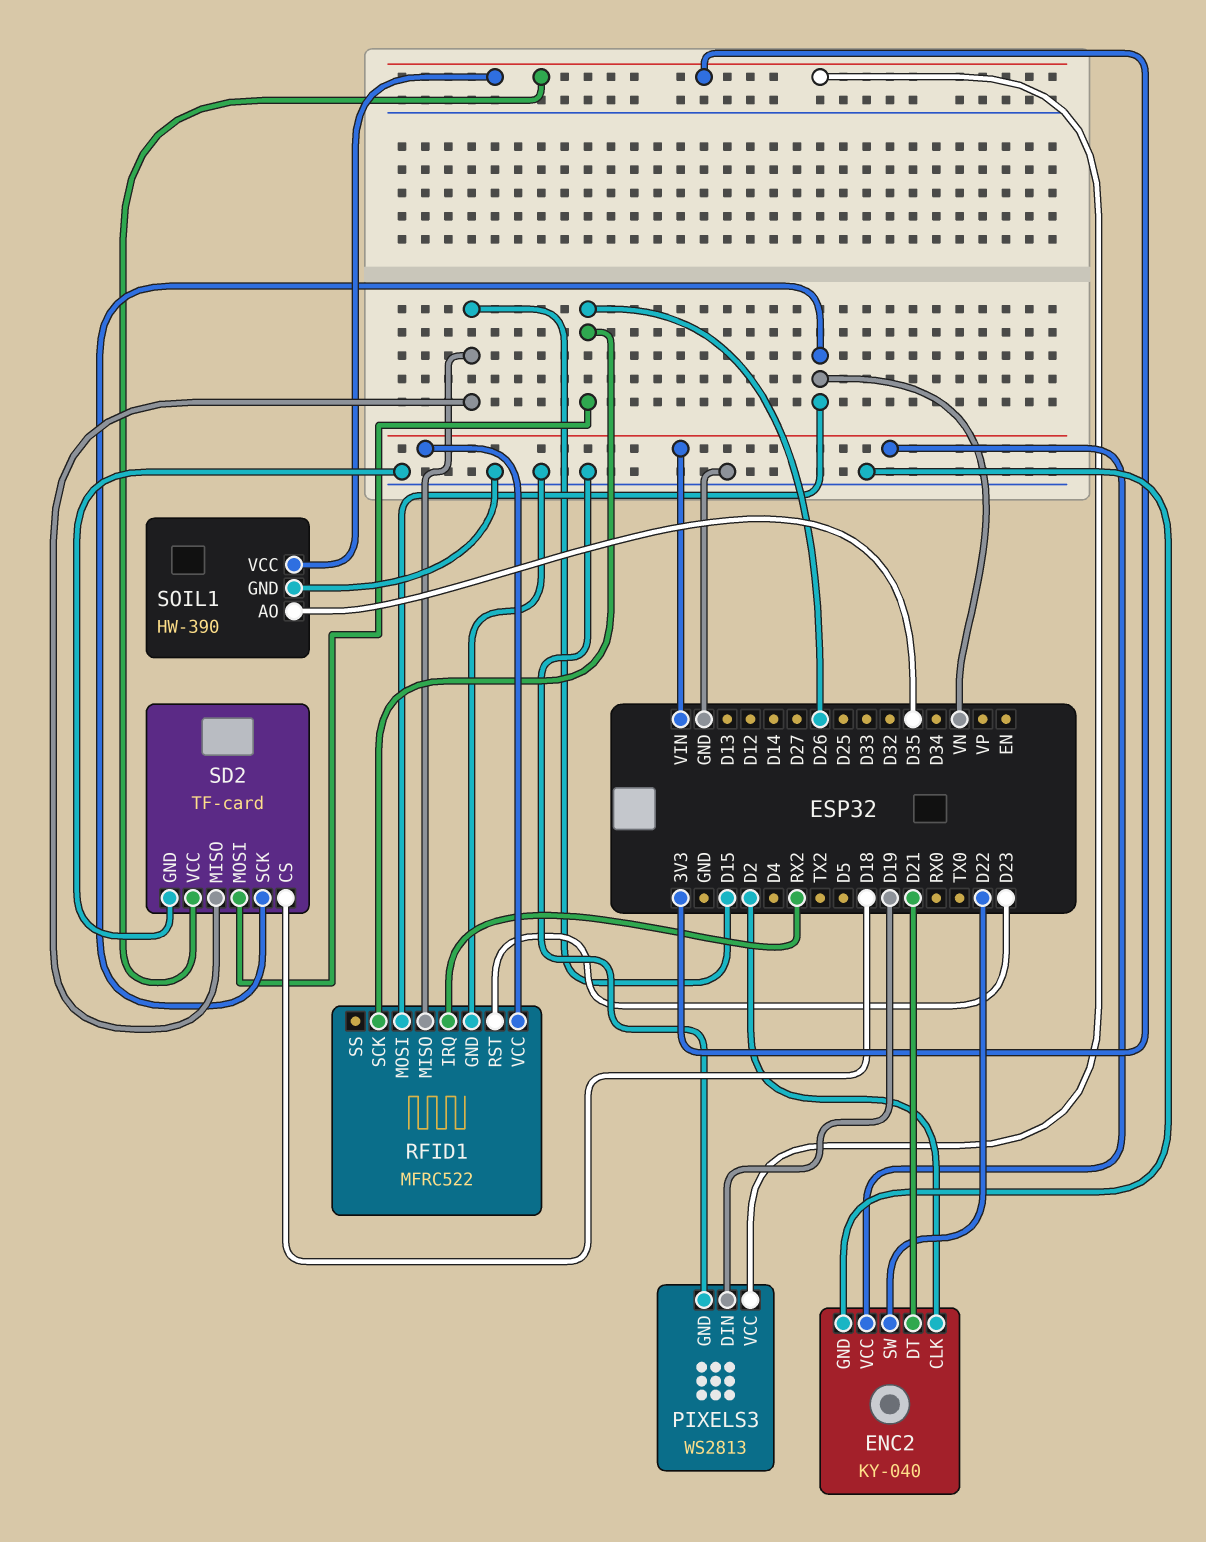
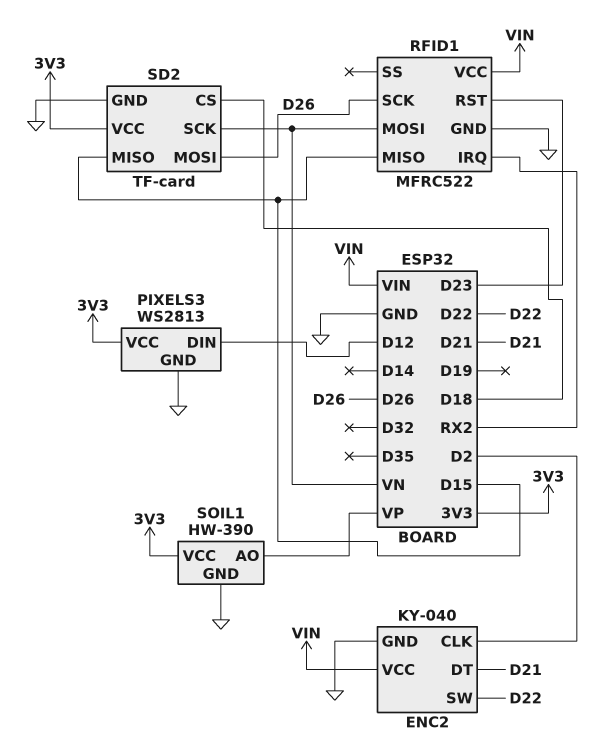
PIXELS3 pin DIN: D19 -> D12
SOIL1 pin AO: D35 -> VP

